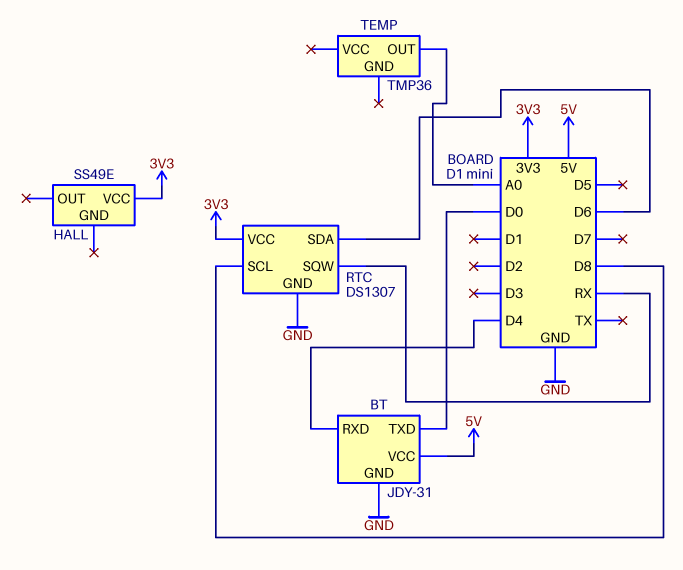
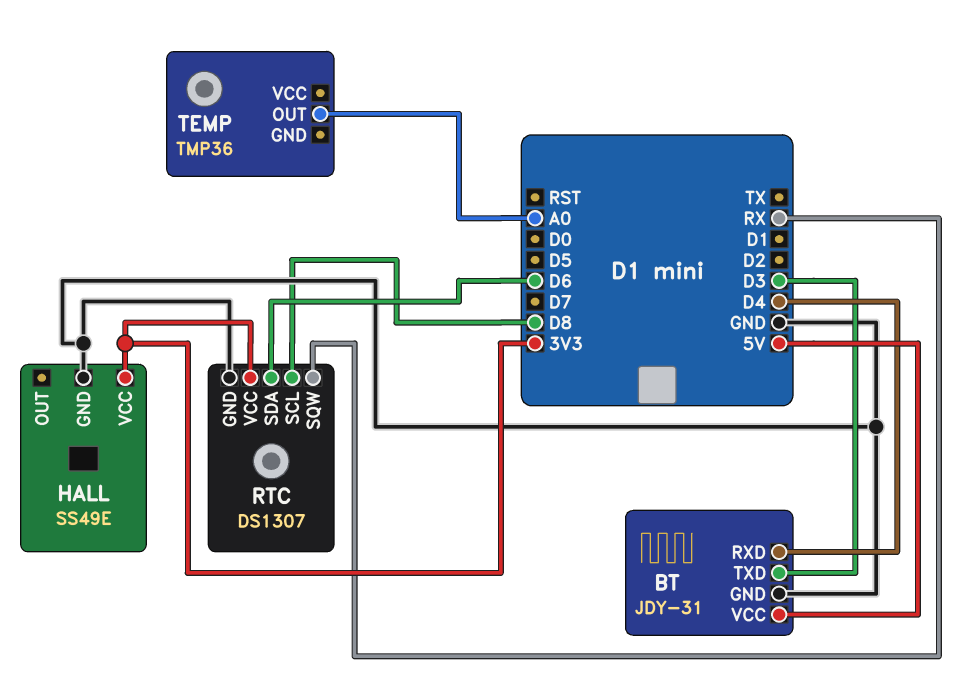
BT pin TXD: D0 -> D3
HALL pin GND: none -> GND

